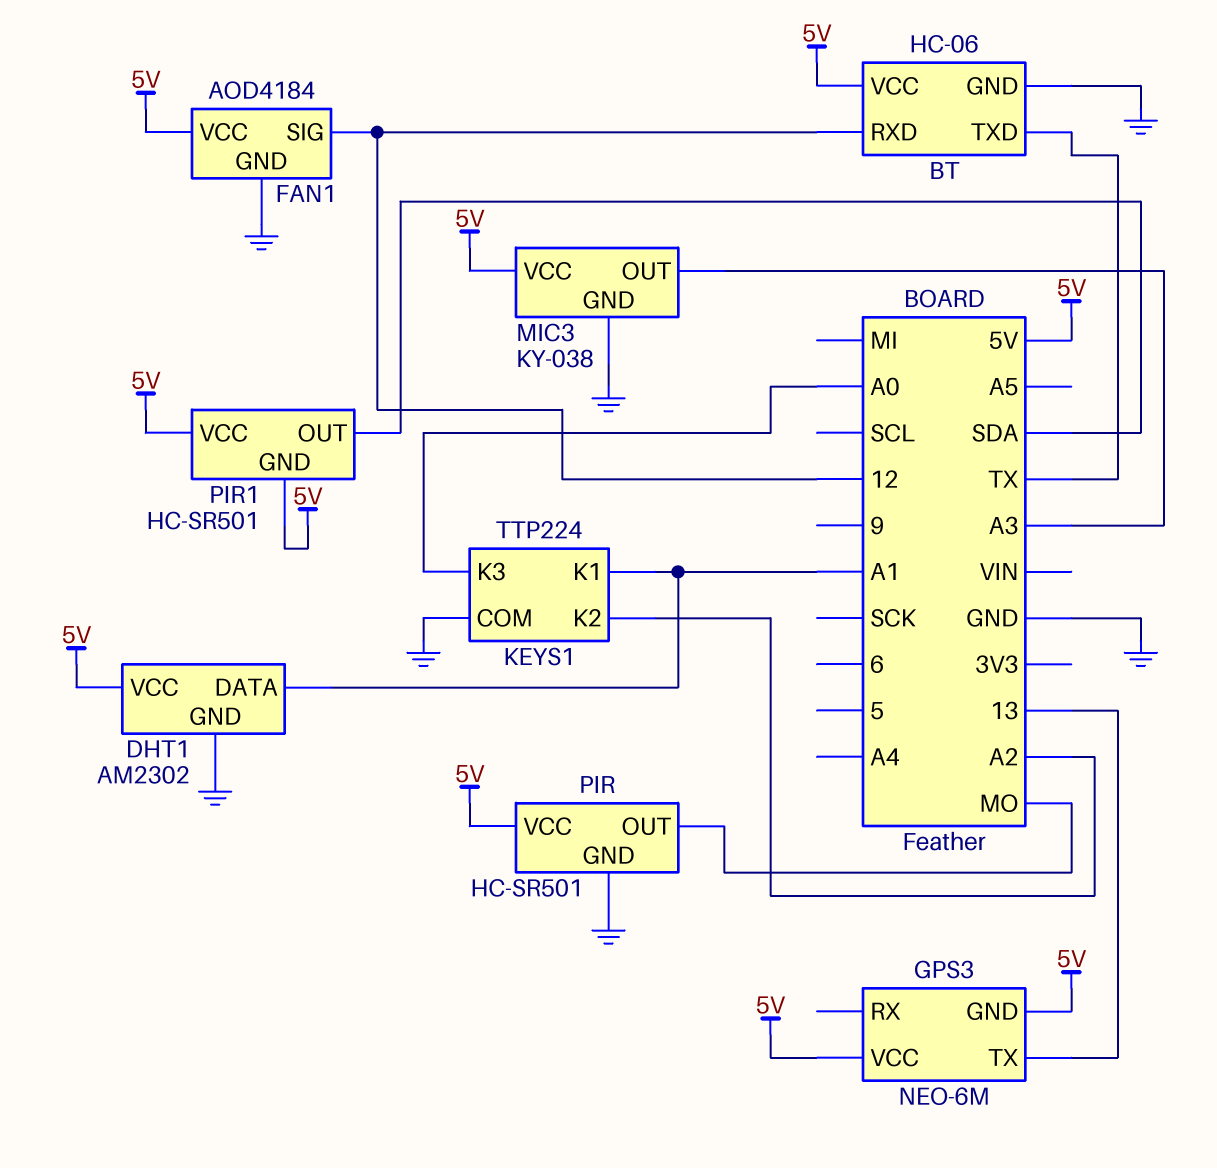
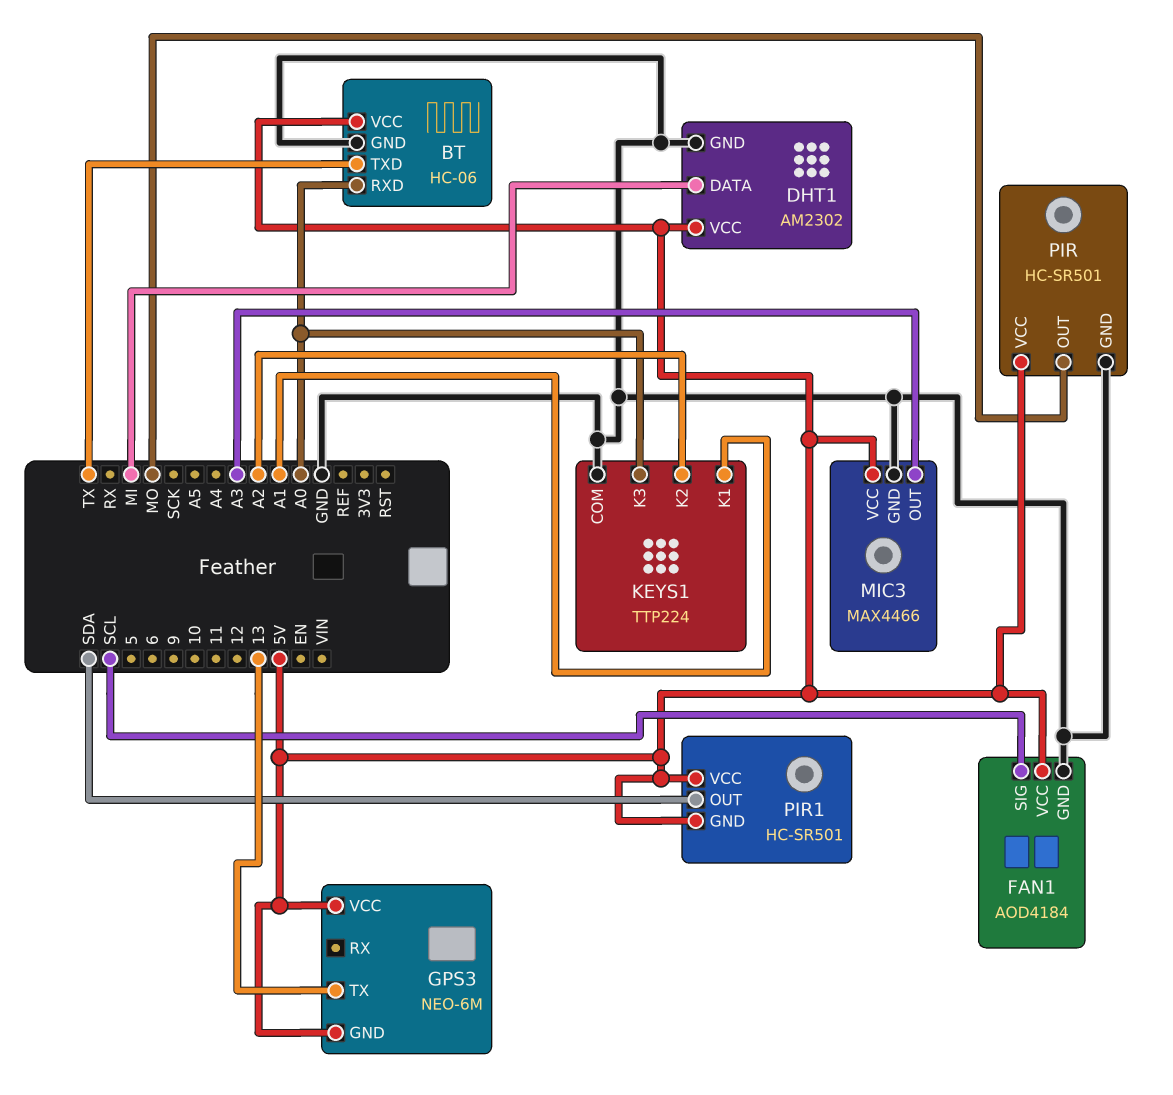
BT pin RXD: 12 -> A0
DHT1 pin DATA: A1 -> MI
FAN1 pin SIG: 12 -> SCL
MIC3: KY-038 -> MAX4466

